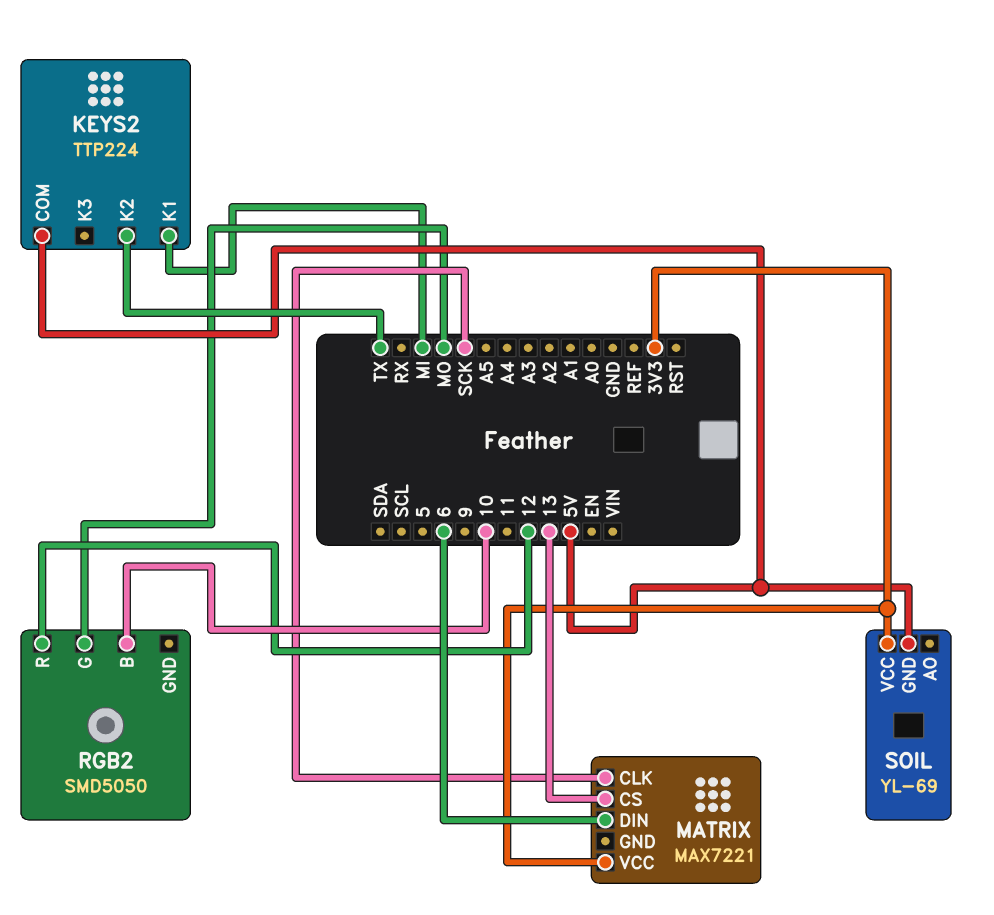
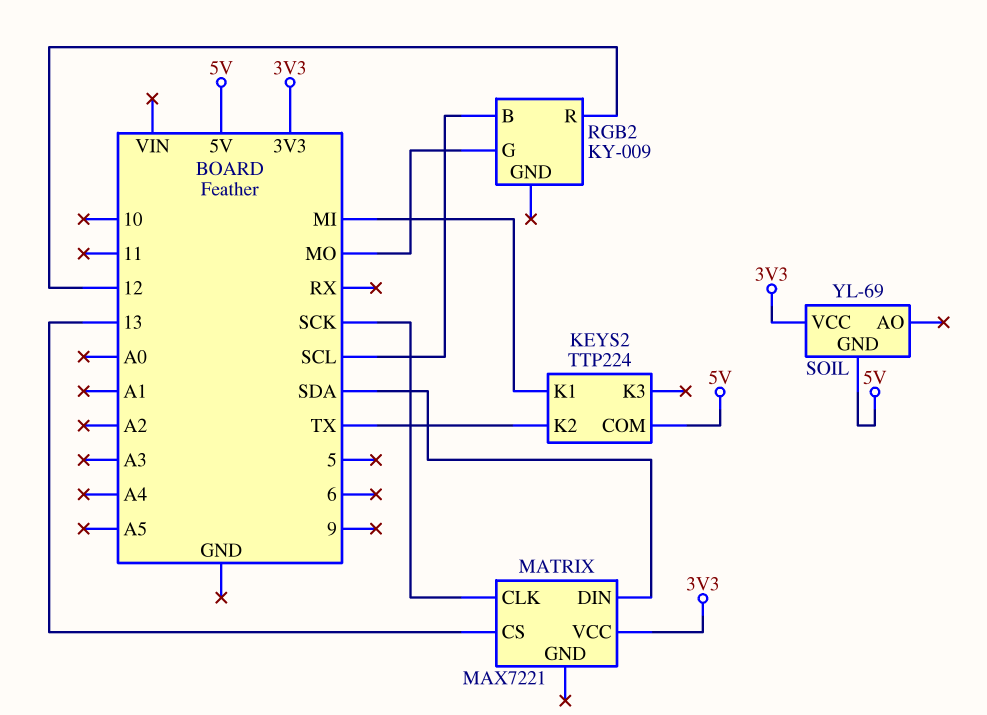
MATRIX pin DIN: 6 -> SDA
RGB2: SMD5050 -> KY-009
RGB2 pin B: 10 -> SCL

